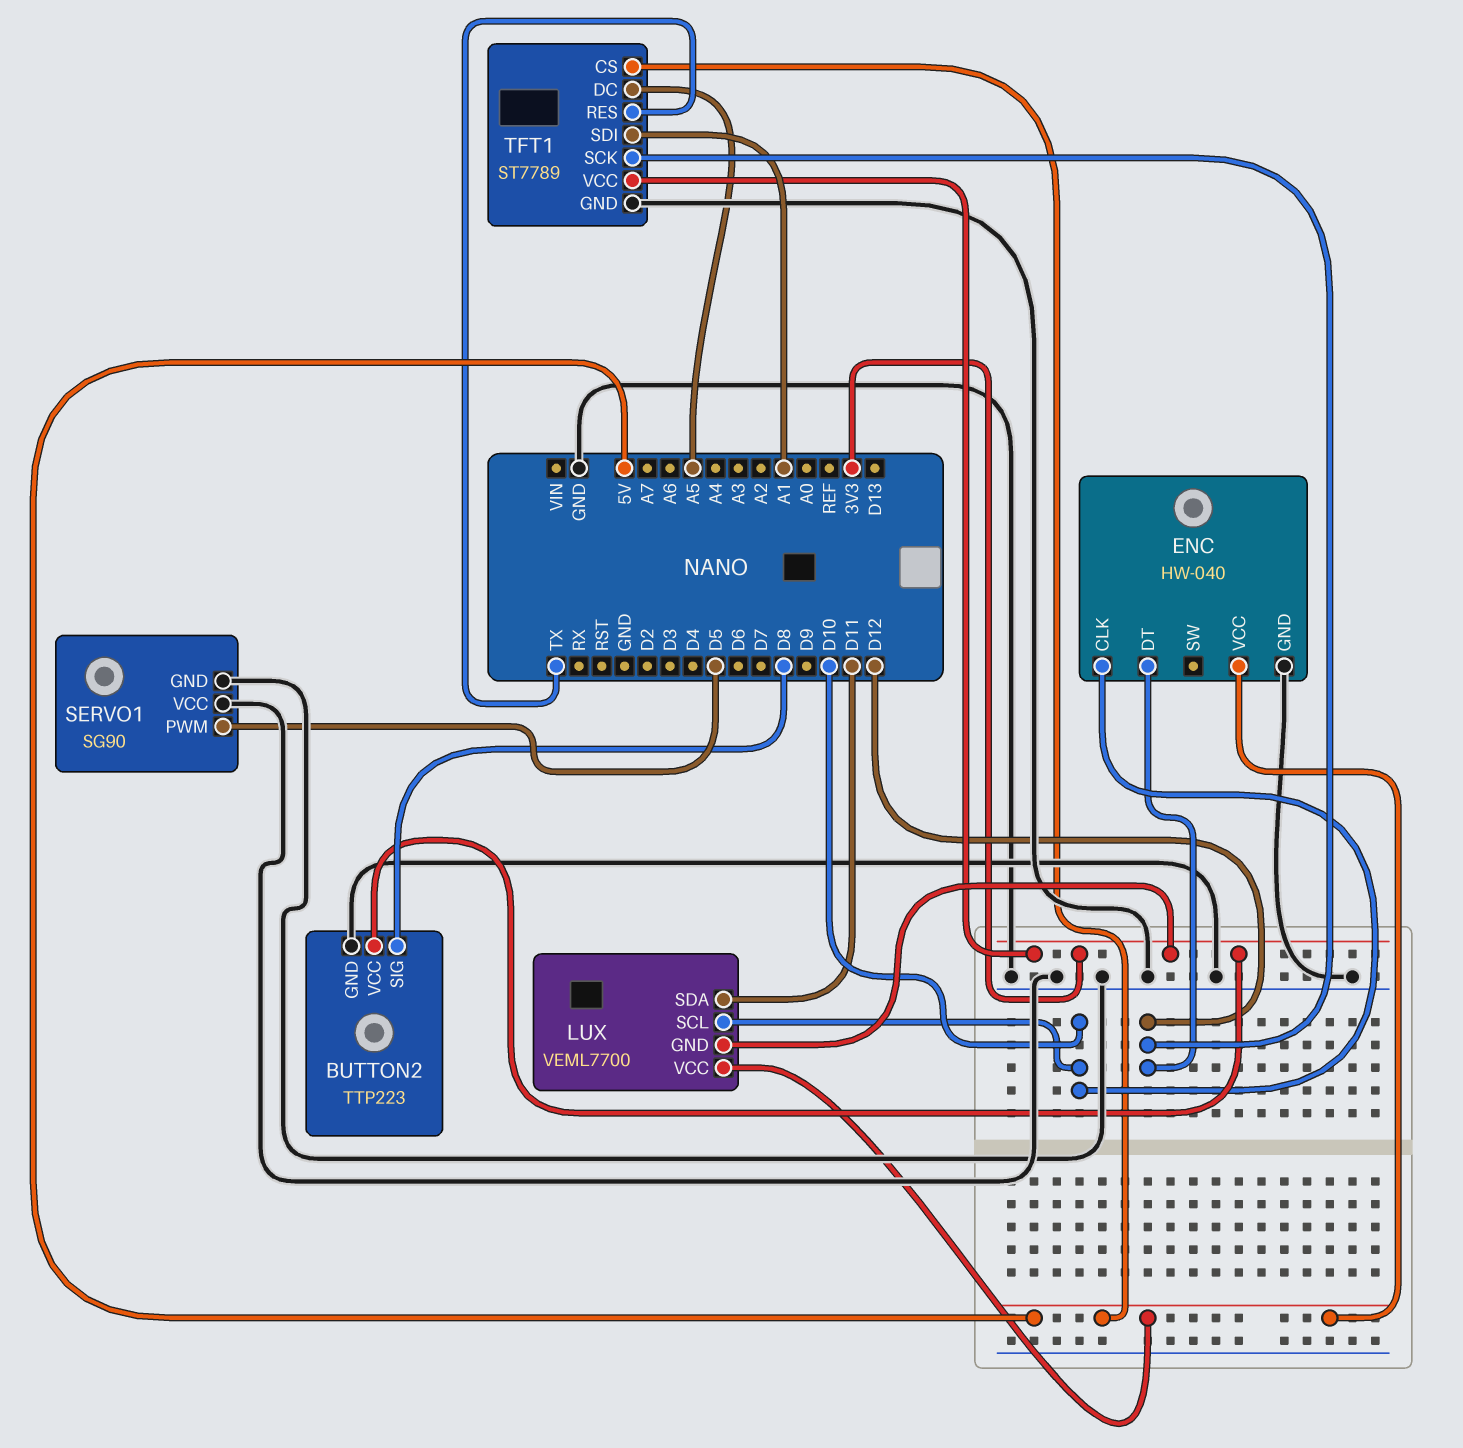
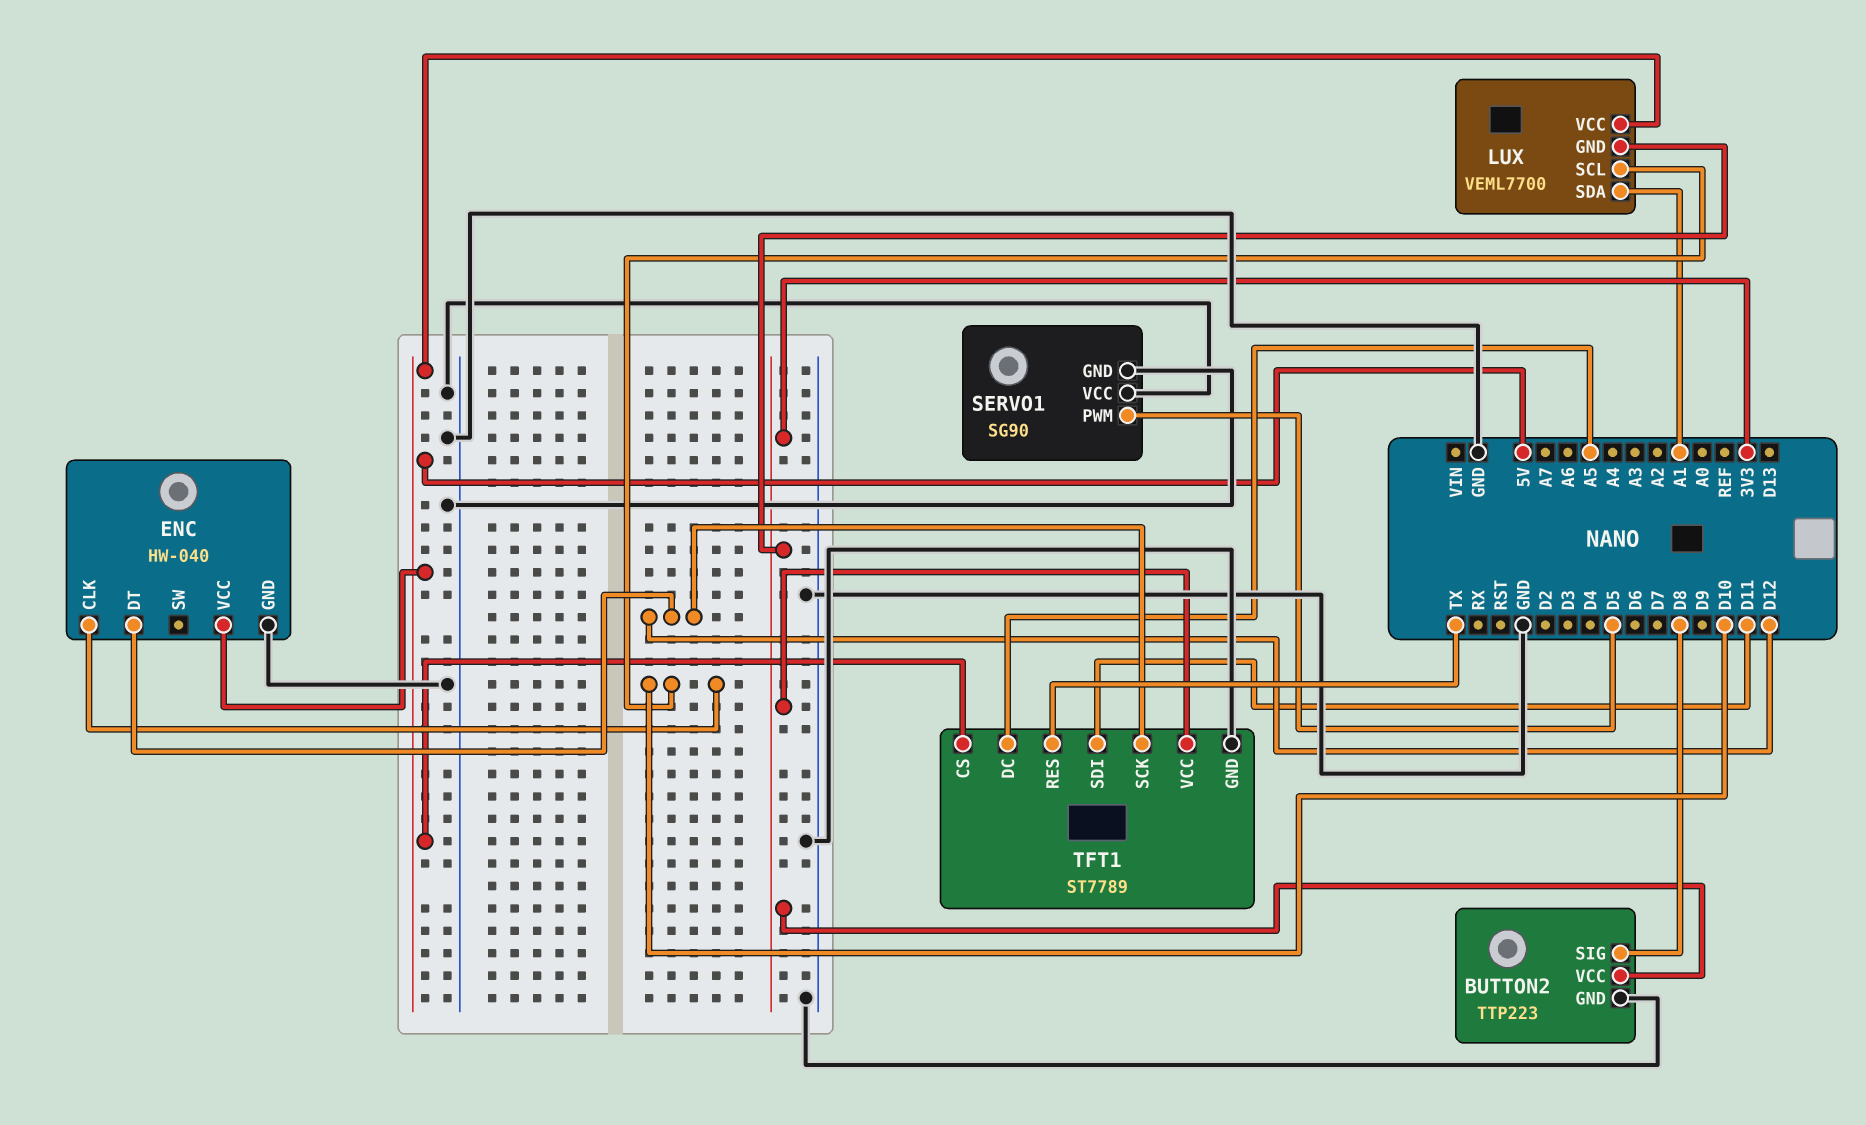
LUX pin SDA: D11 -> A1
TFT1 pin SDI: A1 -> D11

